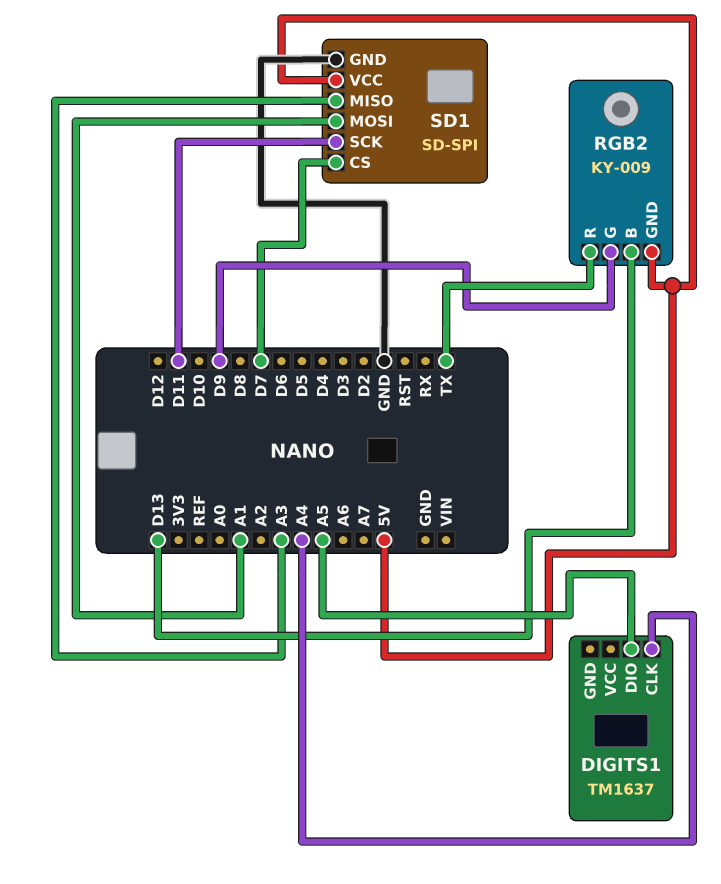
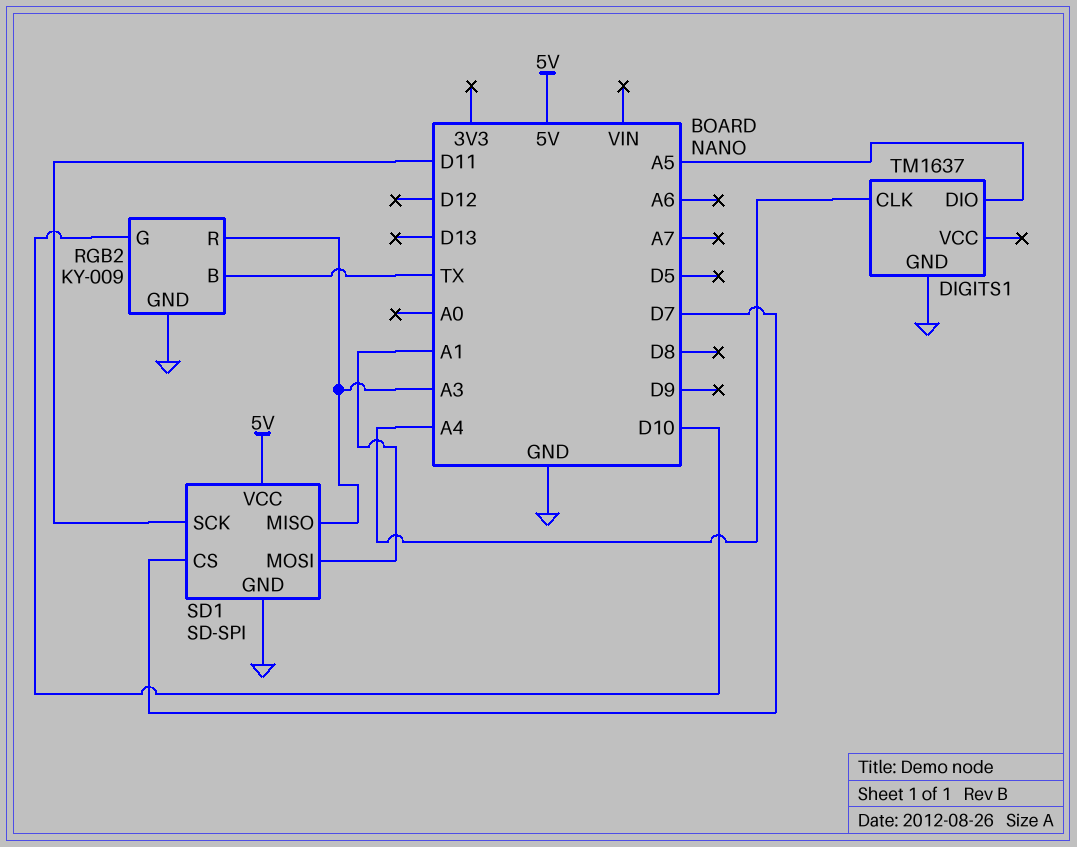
DIGITS1 pin GND: none -> GND
RGB2 pin B: D13 -> TX
RGB2 pin G: D9 -> D10
RGB2 pin GND: 5V -> GND
RGB2 pin R: TX -> A3

